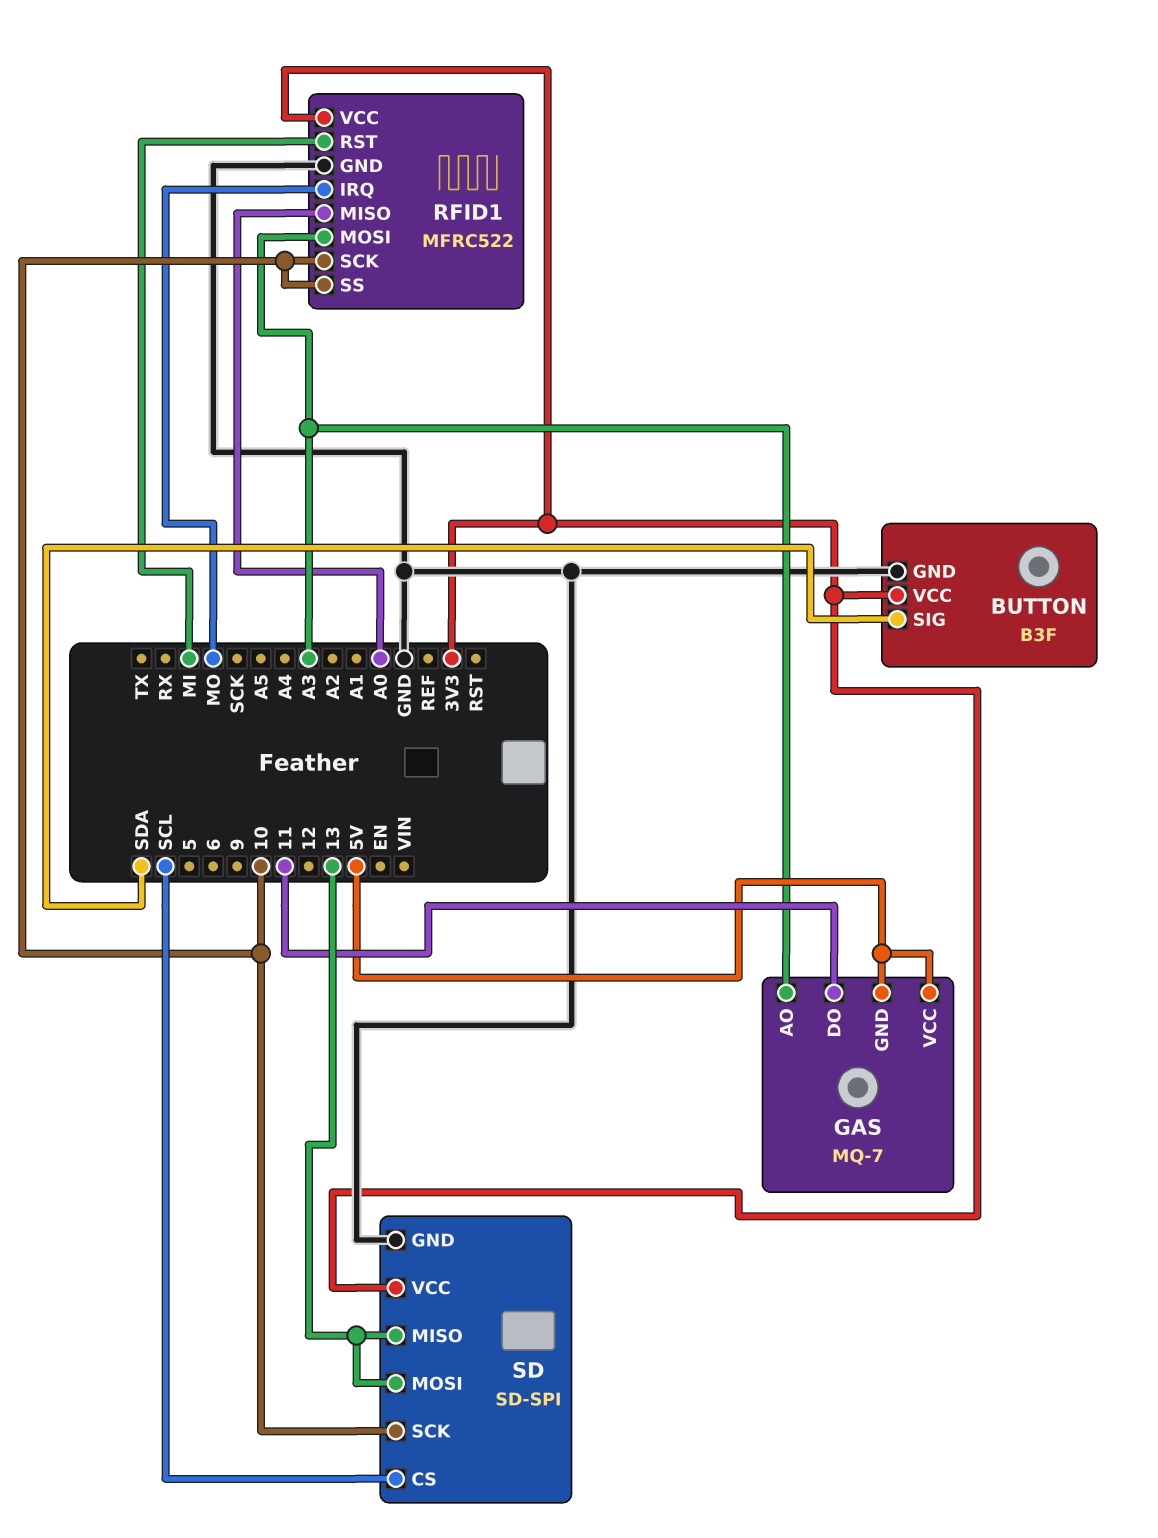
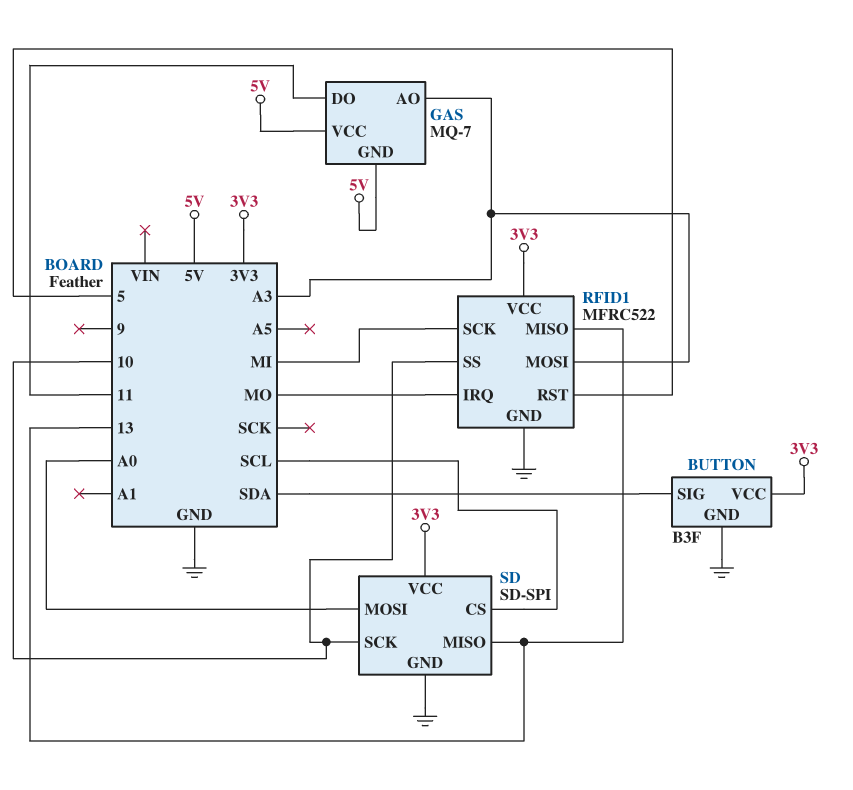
RFID1 pin MISO: A0 -> 13
RFID1 pin RST: MI -> 5
RFID1 pin SCK: 10 -> MI
SD pin MOSI: 13 -> A0

